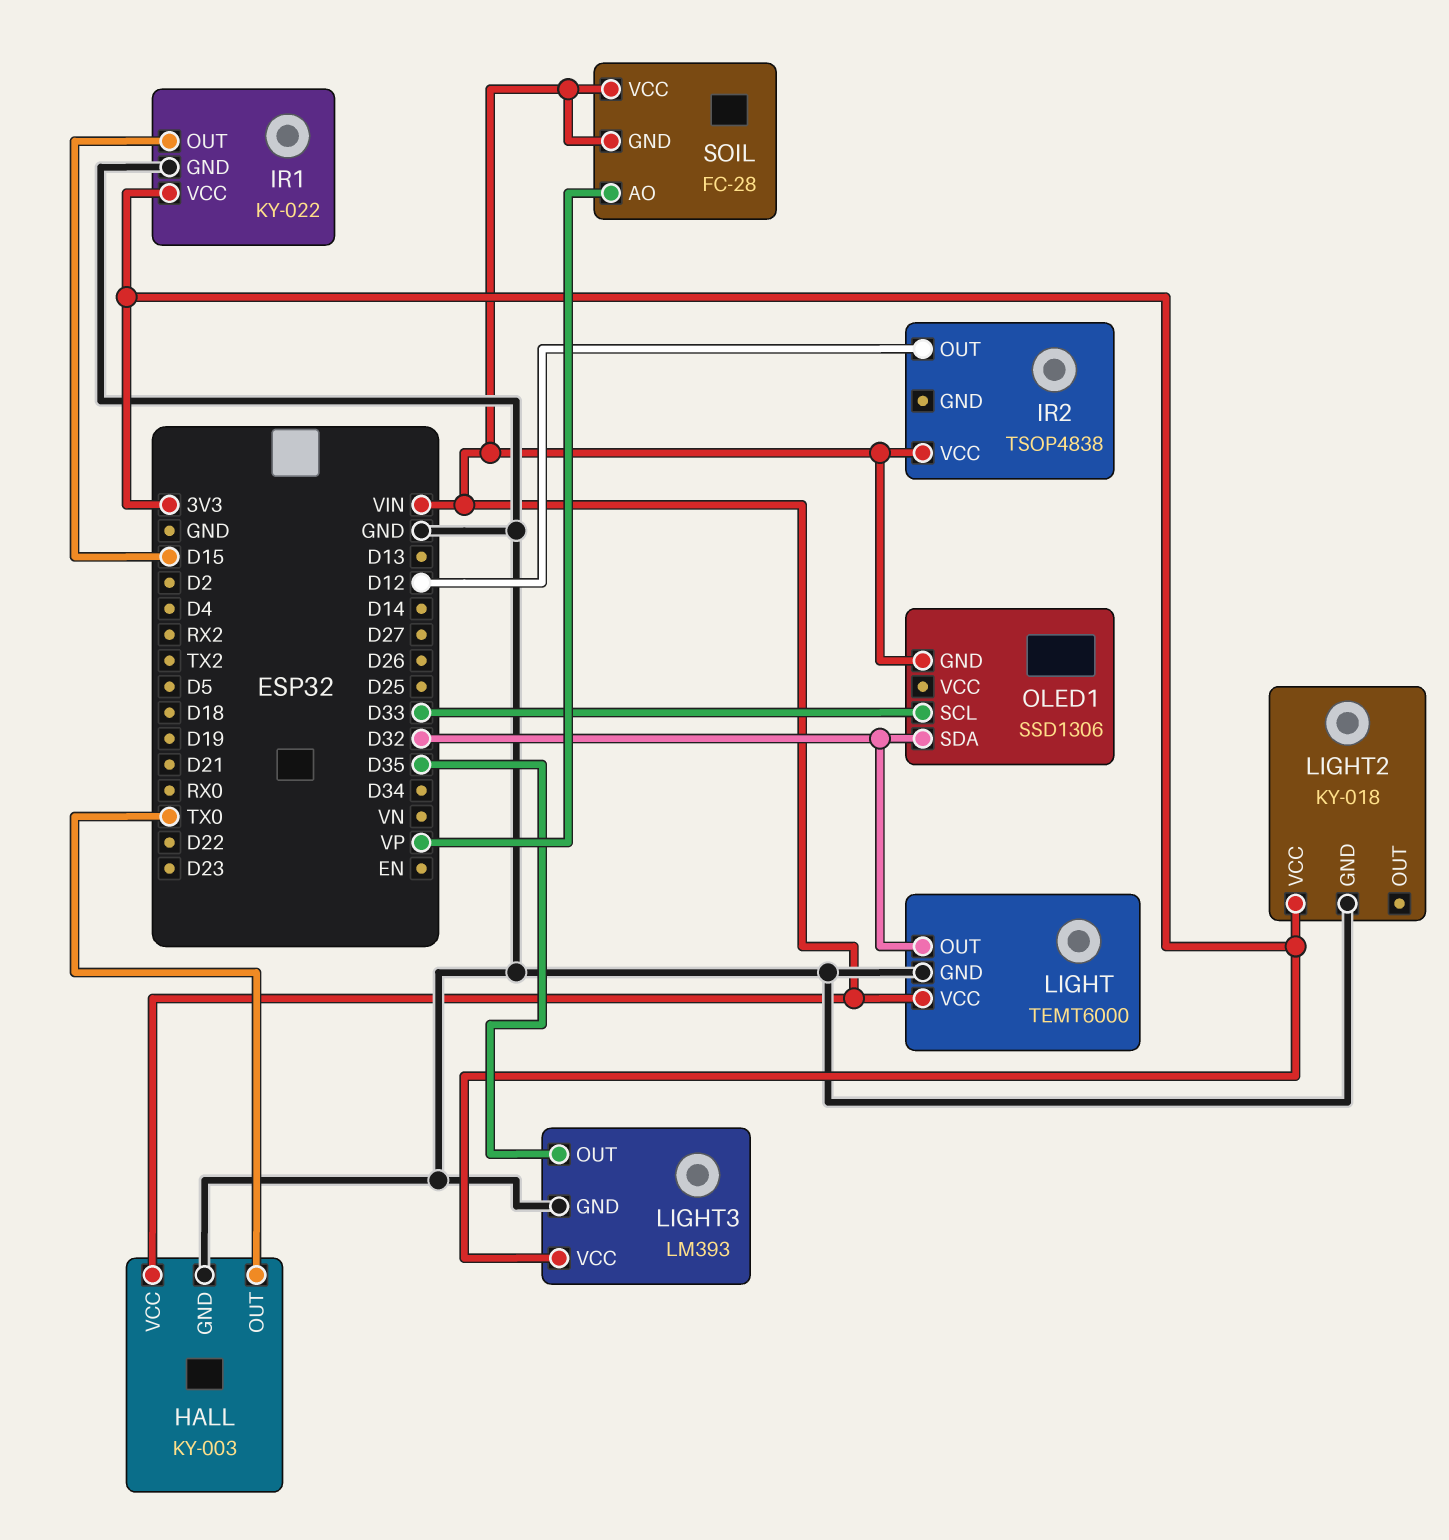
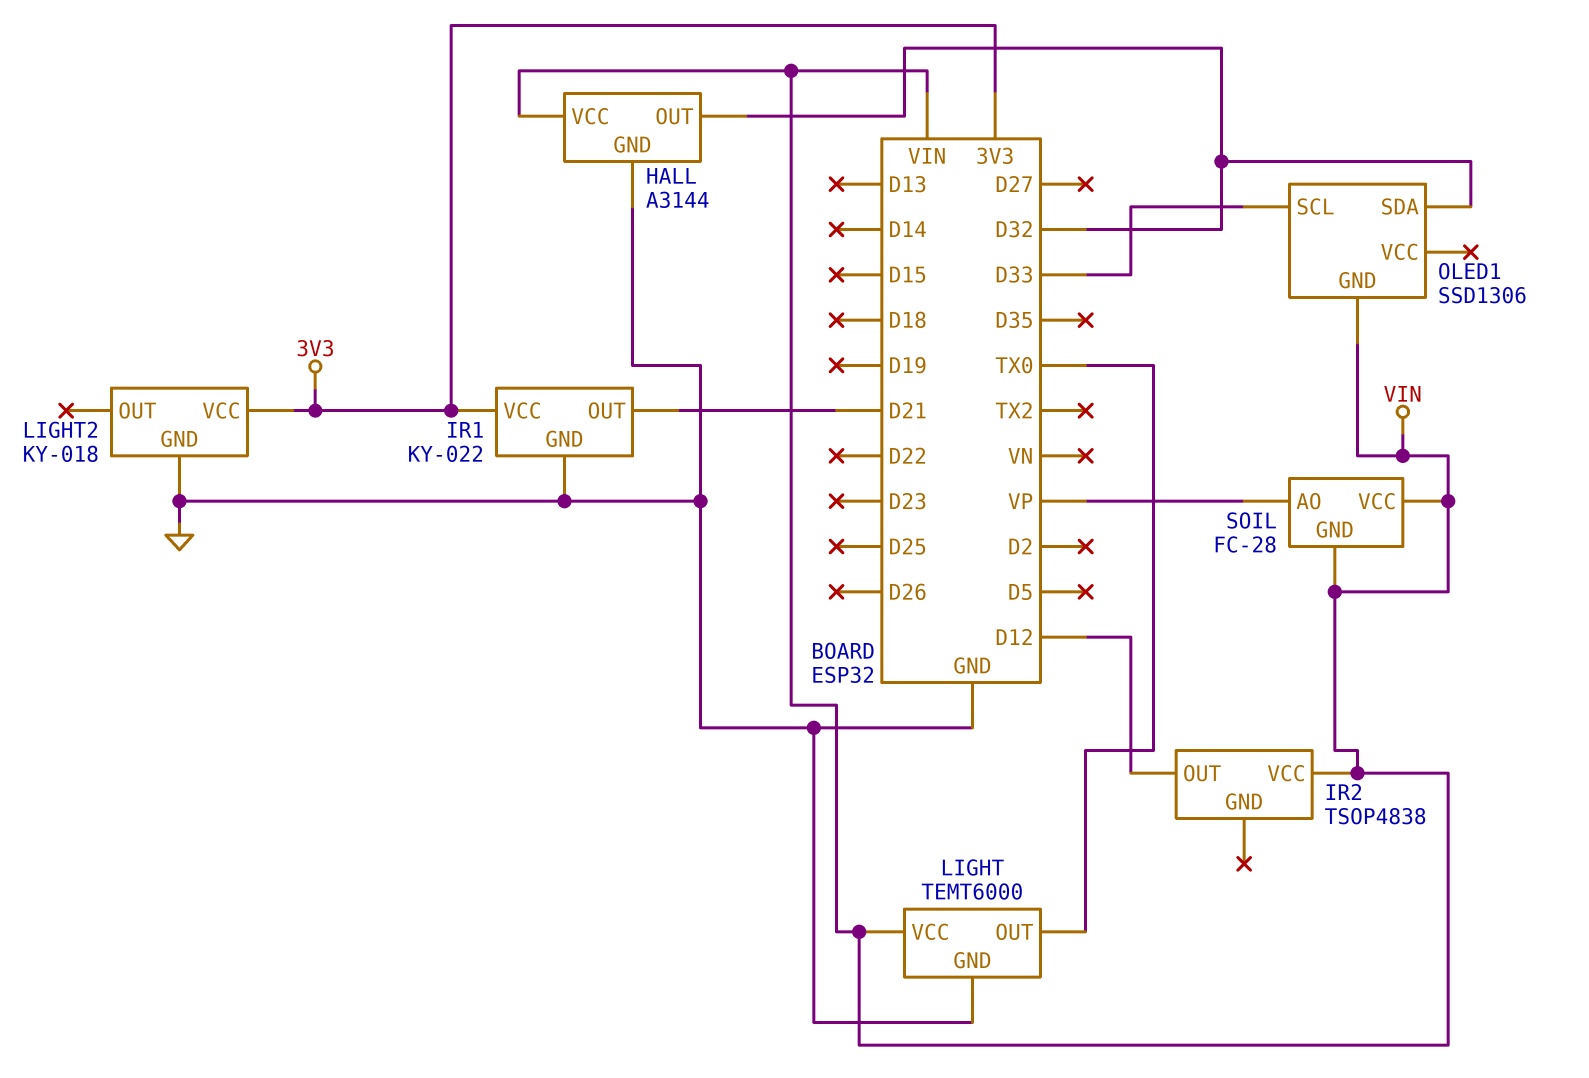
HALL: KY-003 -> A3144
HALL pin OUT: TX0 -> D32
IR1 pin OUT: D15 -> D21
LIGHT pin OUT: D32 -> TX0
LIGHT3: LM393 -> none
LIGHT3 pin GND: GND -> none
LIGHT3 pin OUT: D35 -> none
LIGHT3 pin VCC: 3V3 -> none

